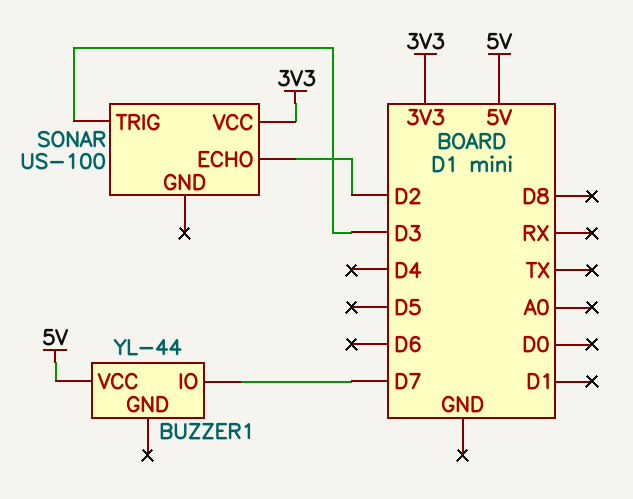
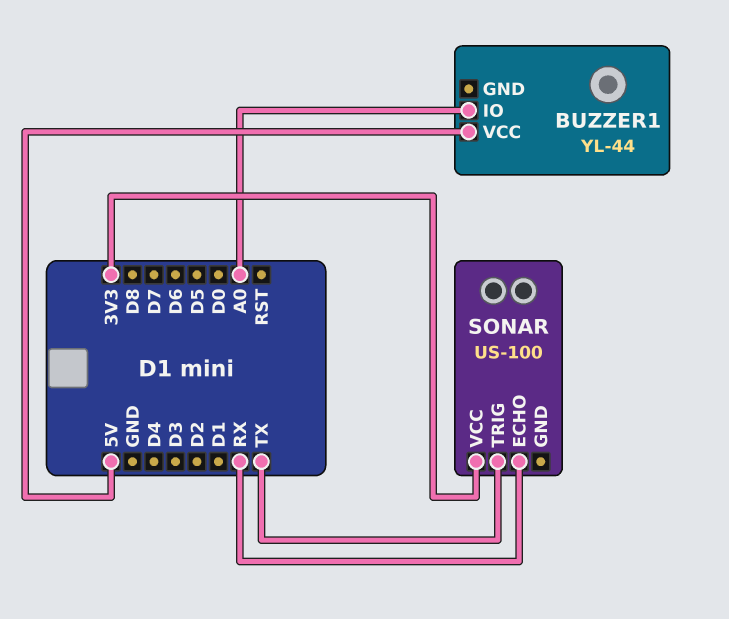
BUZZER1 pin IO: D7 -> A0
SONAR pin ECHO: D2 -> RX
SONAR pin TRIG: D3 -> TX

